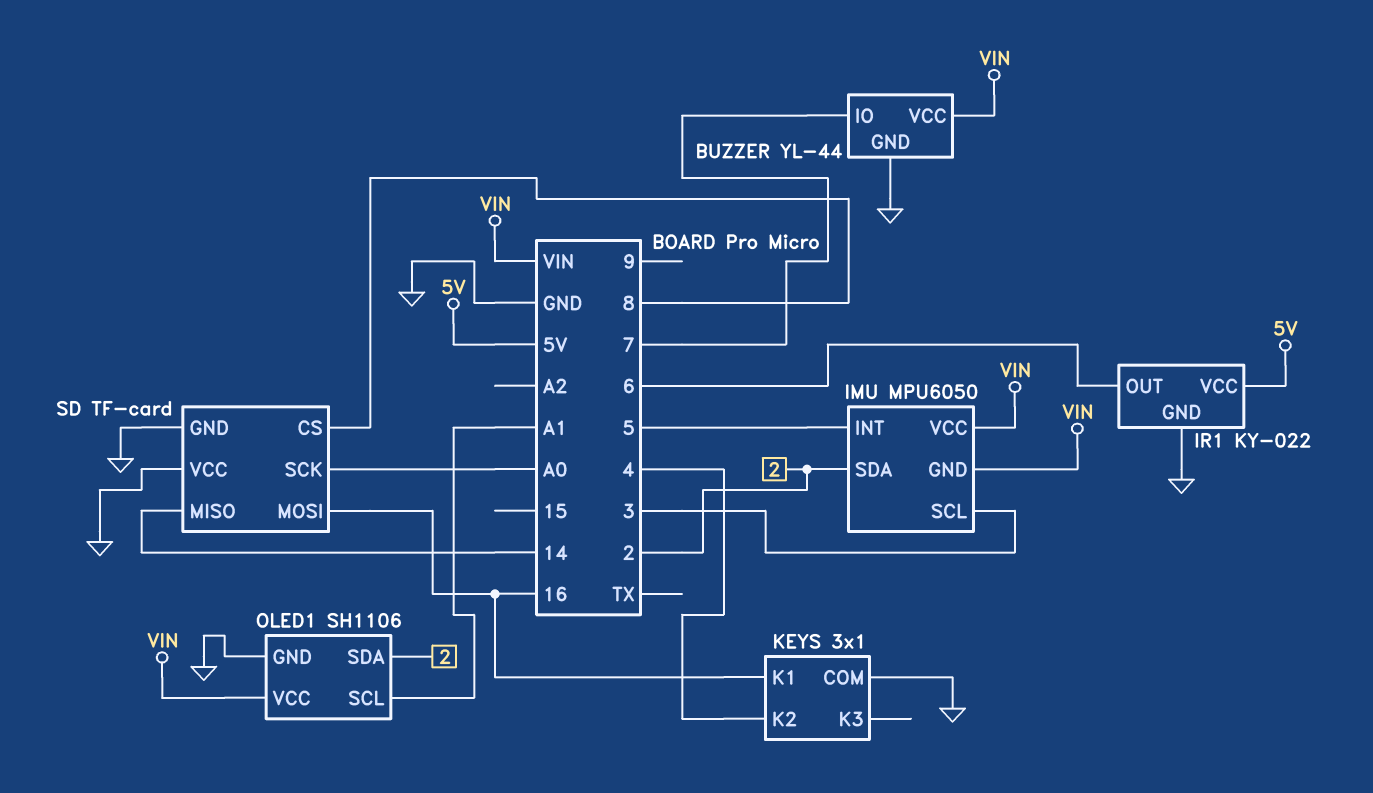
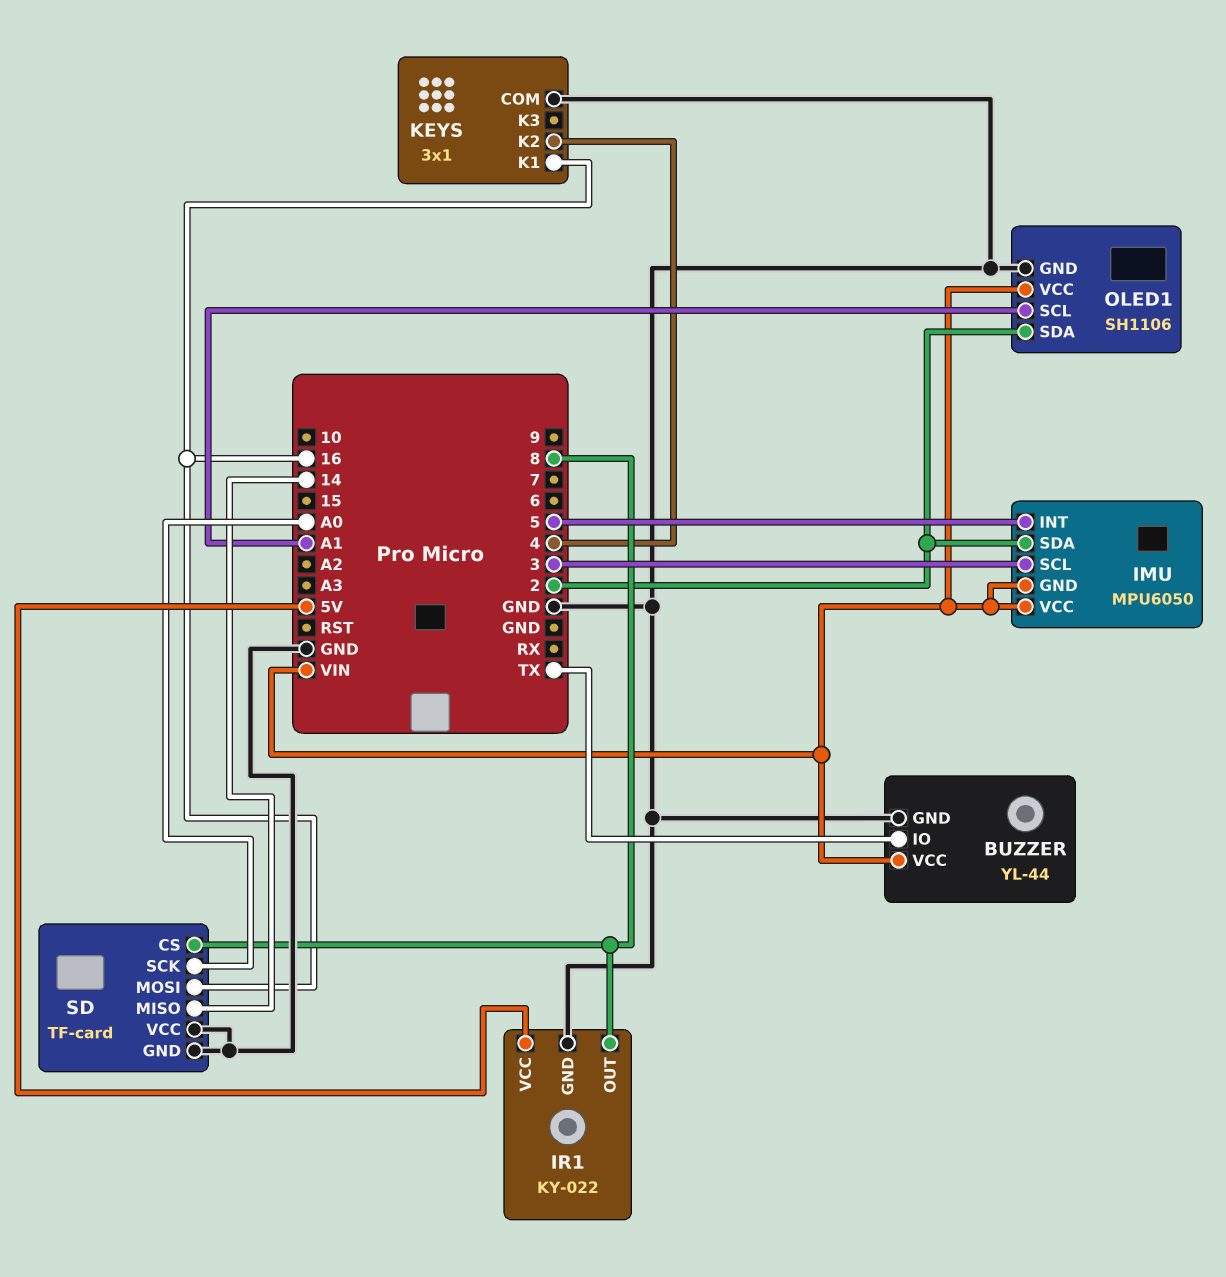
BUZZER pin IO: 7 -> TX
IR1 pin OUT: 6 -> 8

